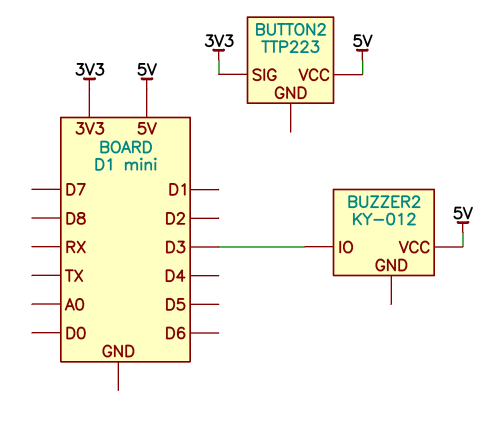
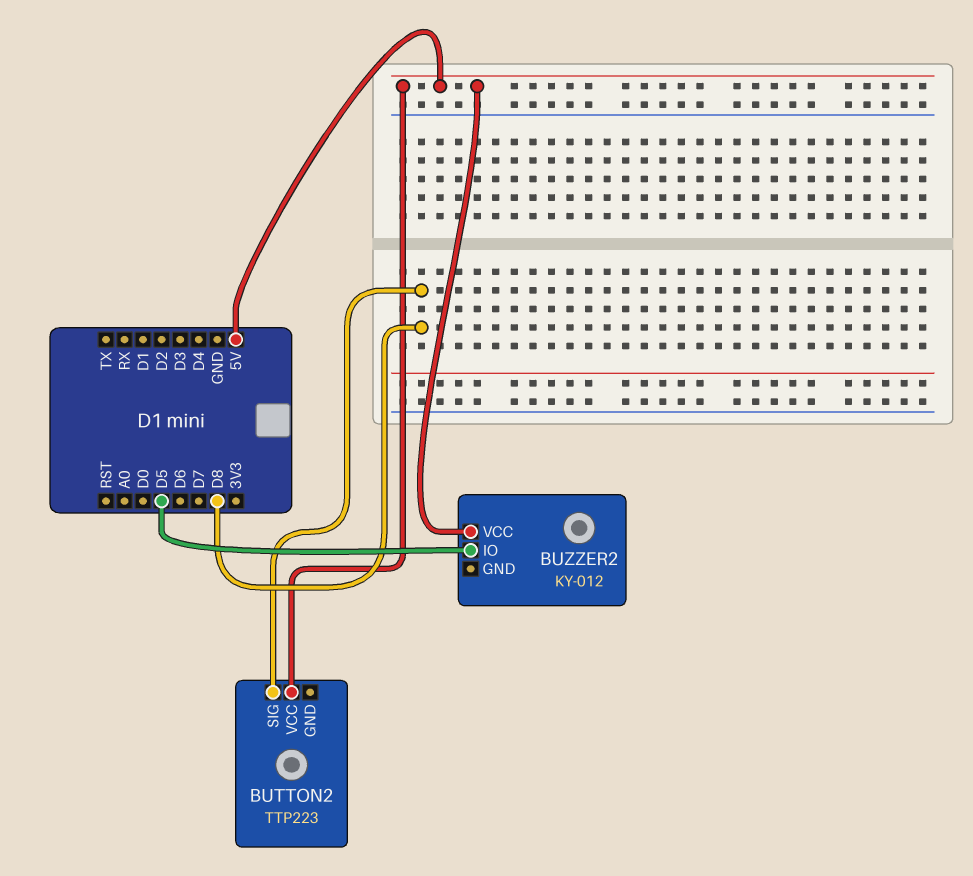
BUTTON2 pin SIG: 3V3 -> D8
BUZZER2 pin IO: D3 -> D5

